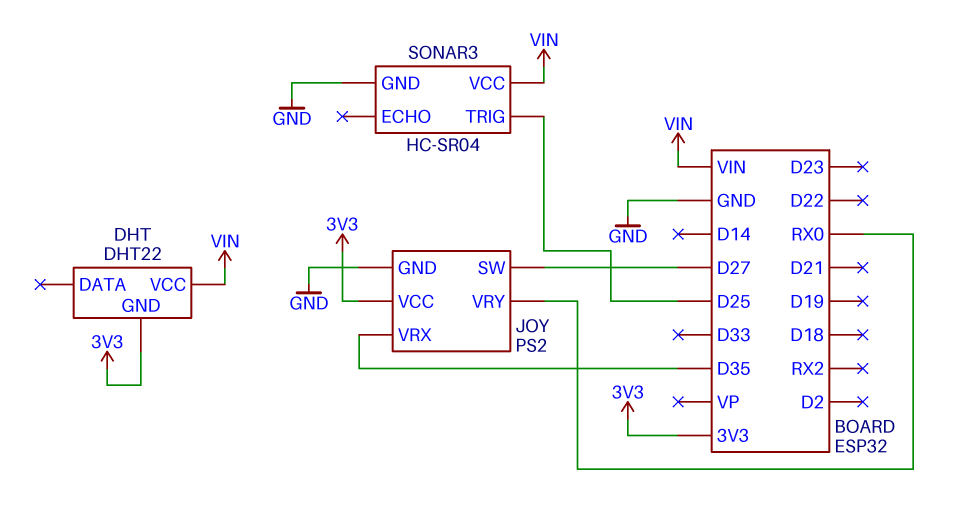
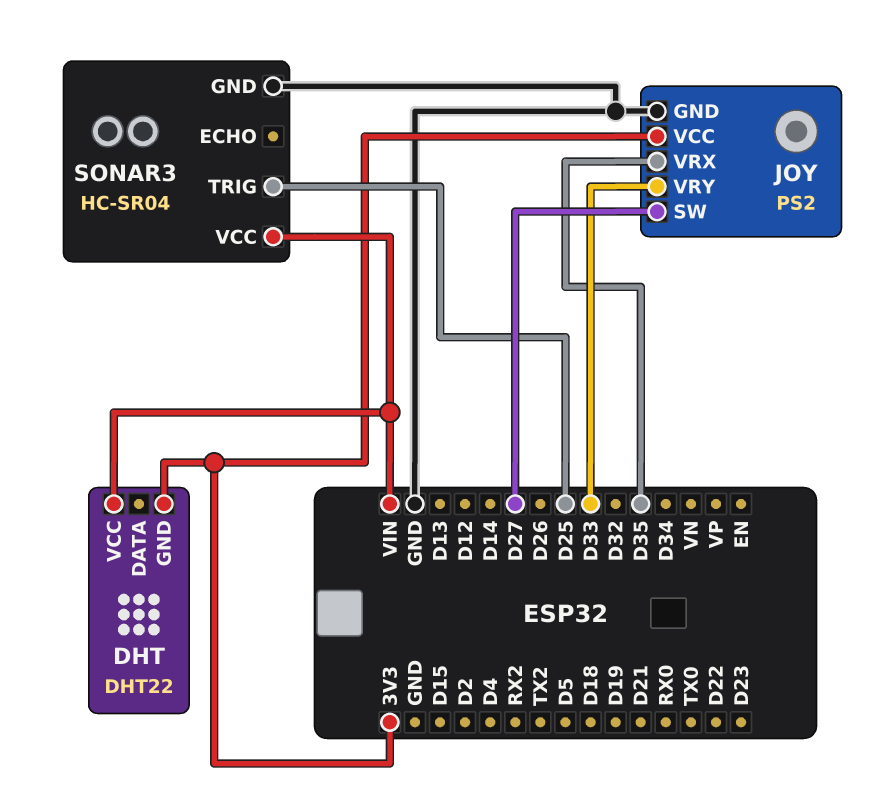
JOY pin VRY: RX0 -> D33

